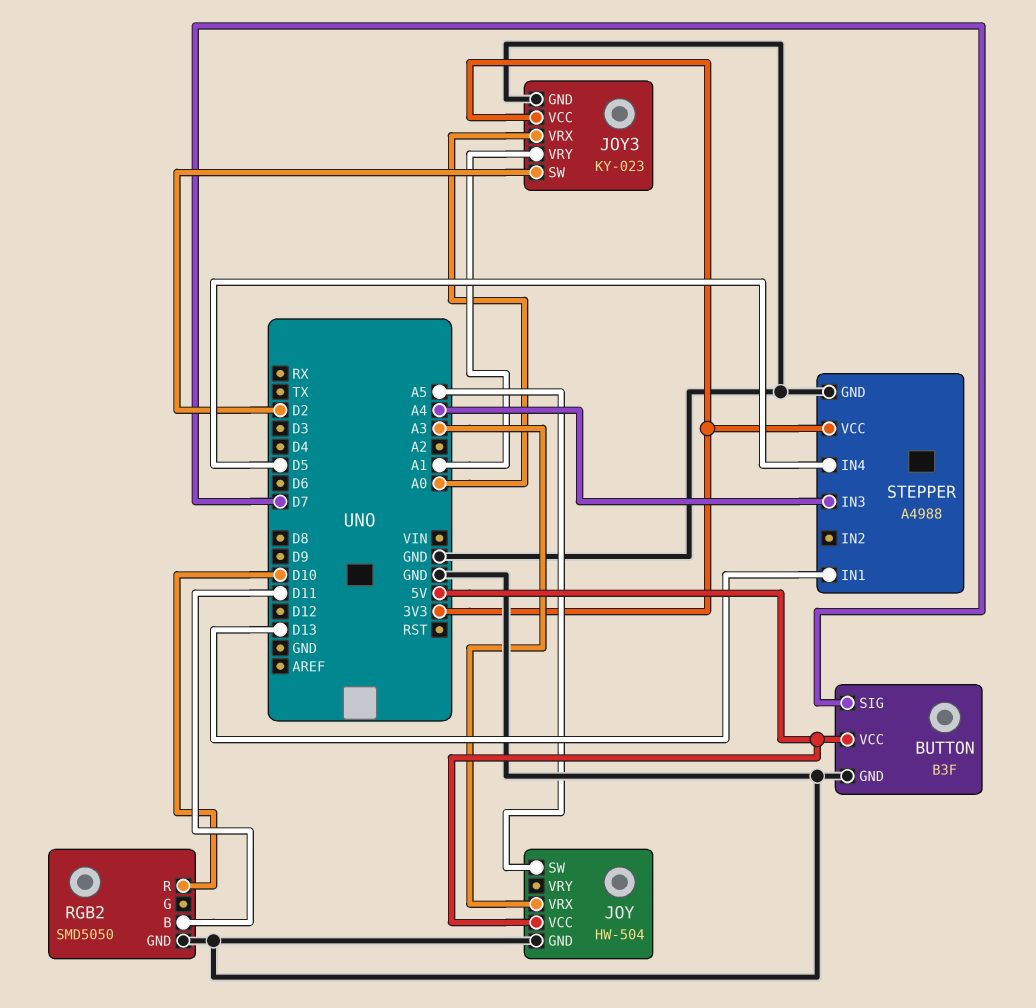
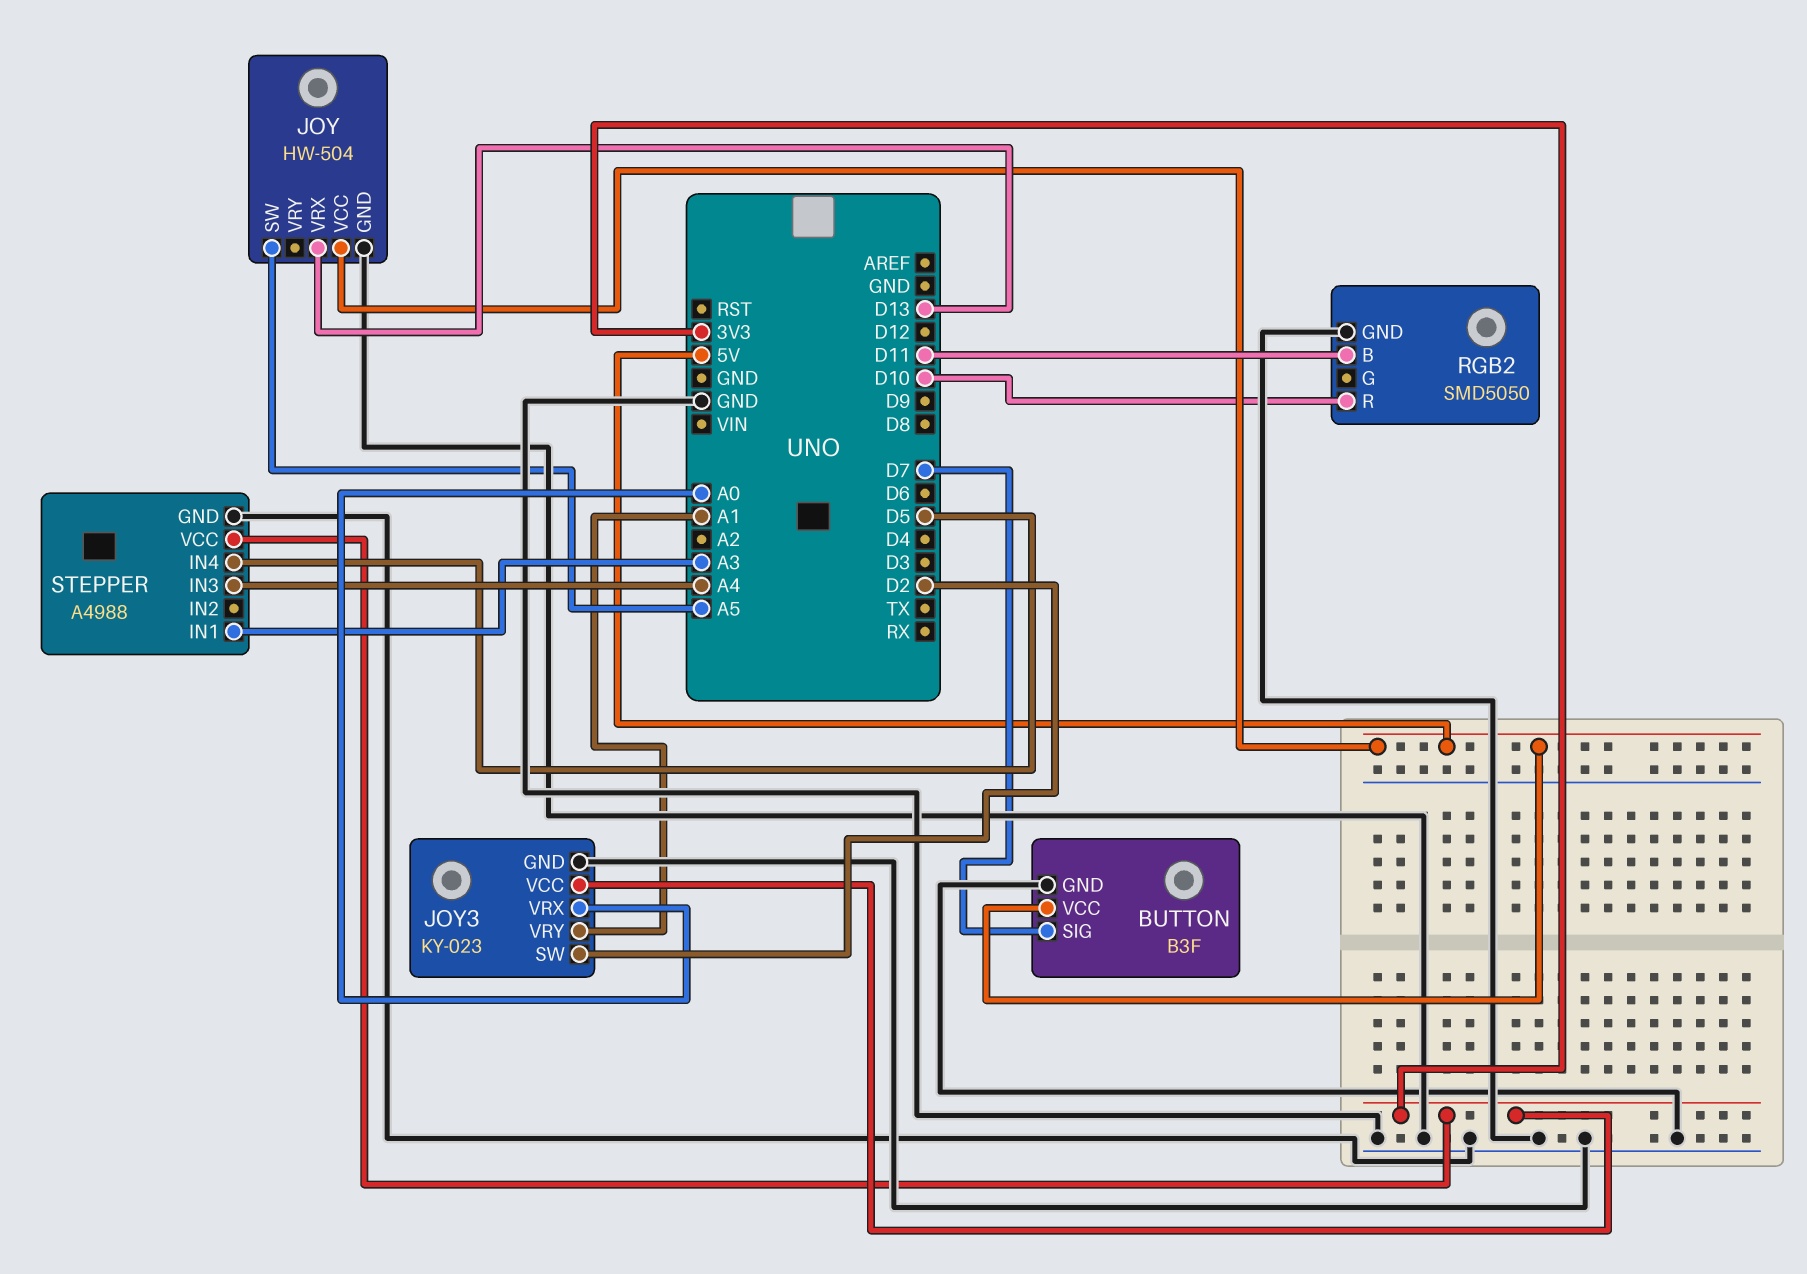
JOY pin VRX: A3 -> D13
STEPPER pin IN1: D13 -> A3

